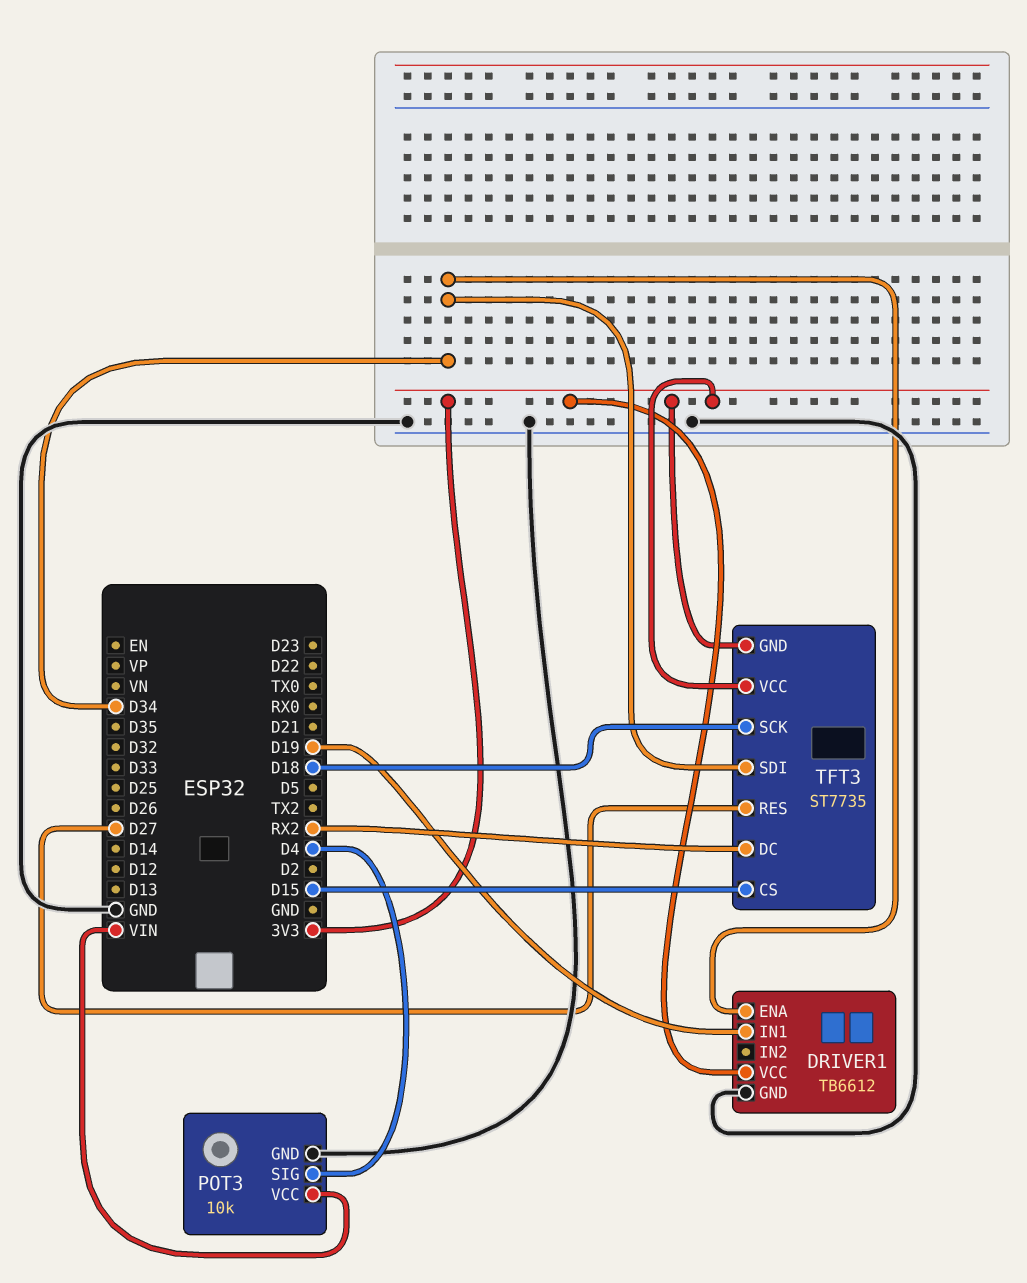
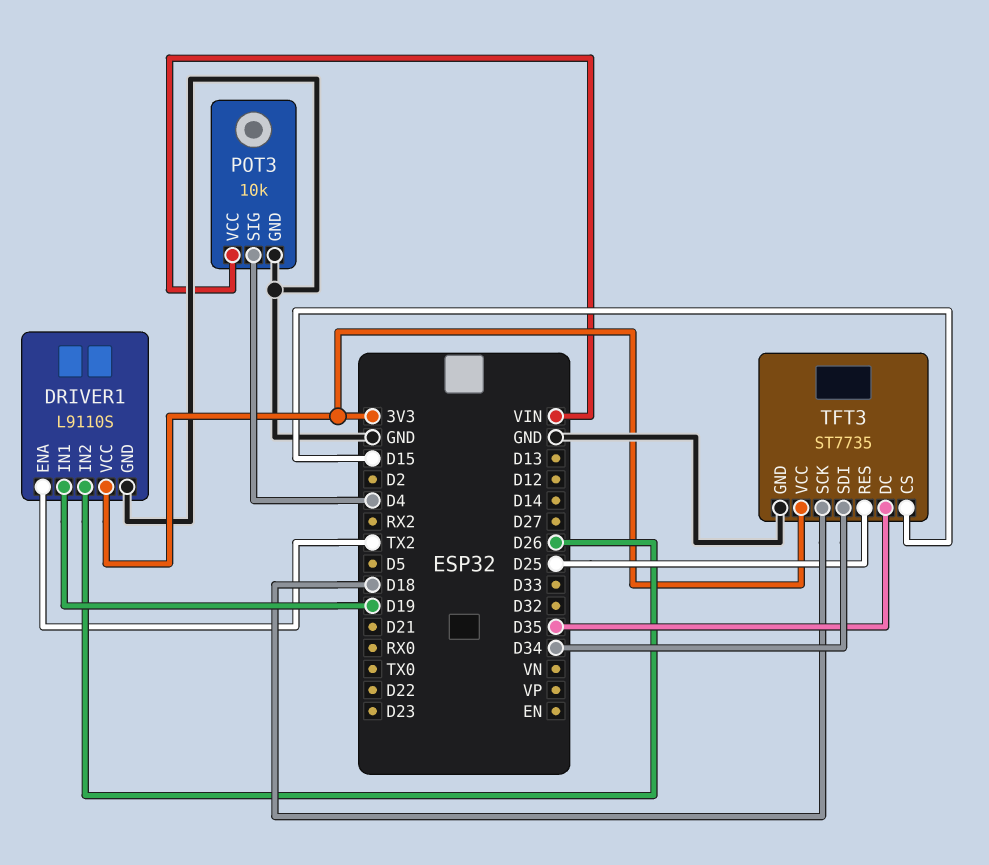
DRIVER1: TB6612 -> L9110S
DRIVER1 pin ENA: D34 -> TX2
DRIVER1 pin IN2: none -> D26
TFT3 pin DC: RX2 -> D35
TFT3 pin GND: 3V3 -> GND
TFT3 pin RES: D27 -> D25

